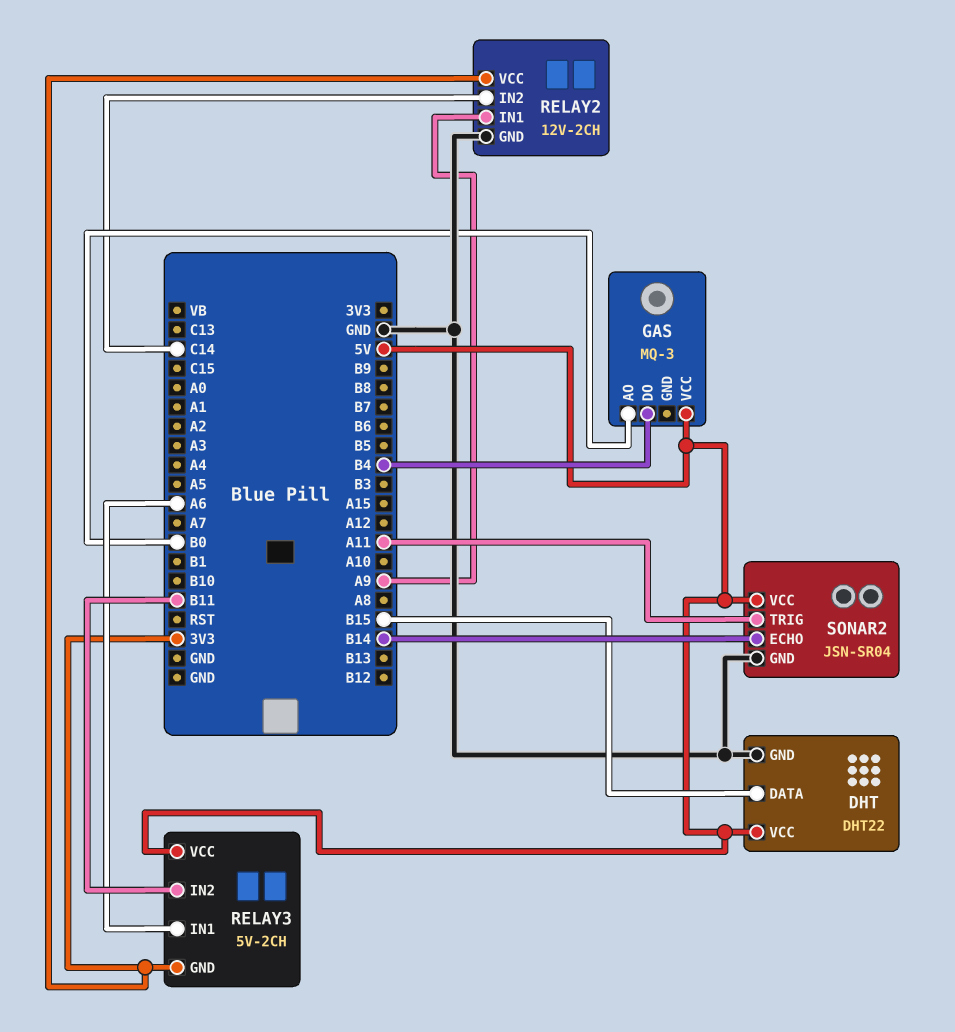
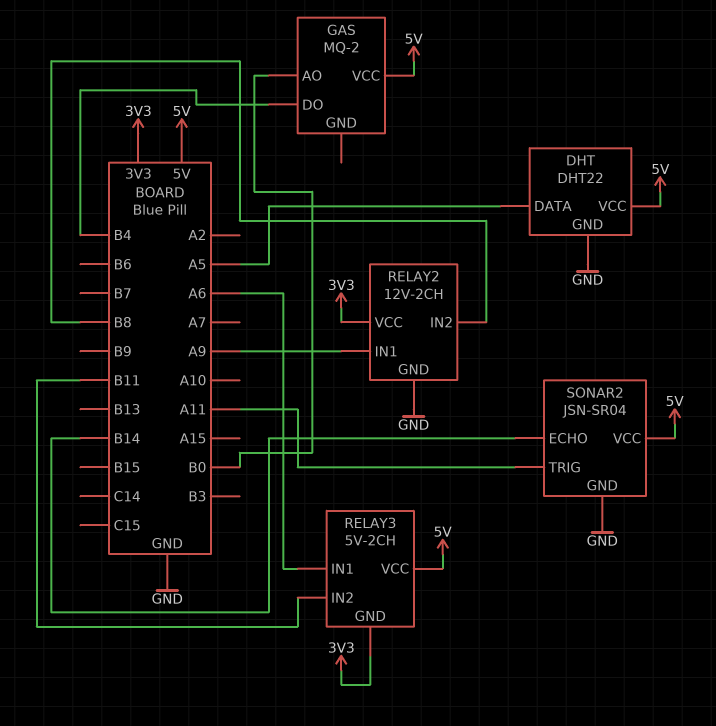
DHT pin DATA: B15 -> A5
GAS: MQ-3 -> MQ-2
RELAY2 pin IN2: C14 -> B8

